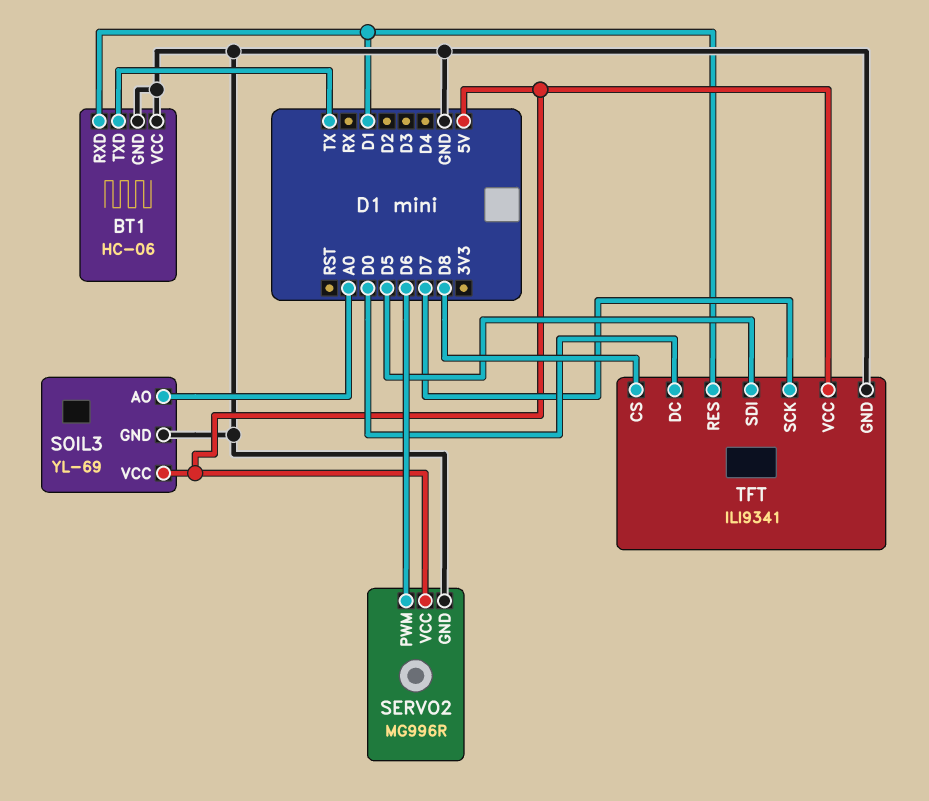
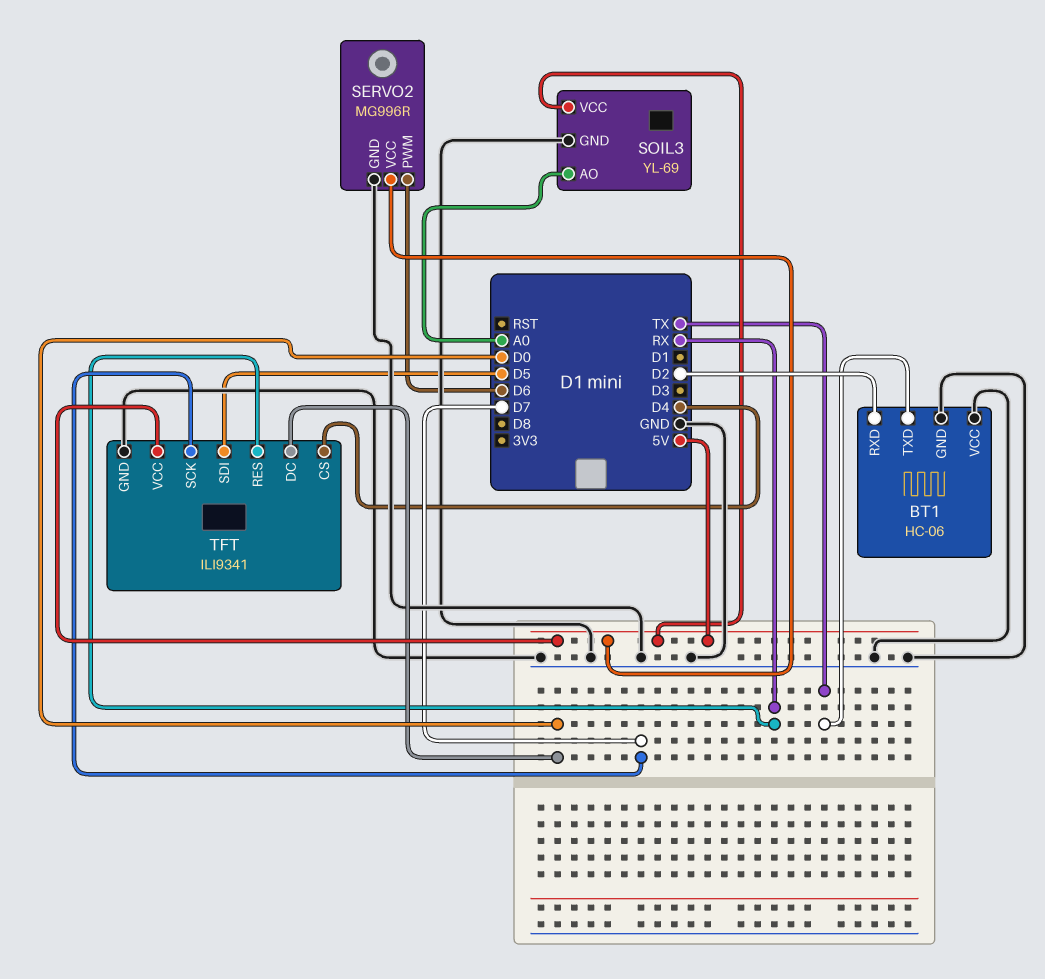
BT1 pin RXD: D1 -> D2
TFT pin CS: D8 -> D4
TFT pin RES: D1 -> RX

